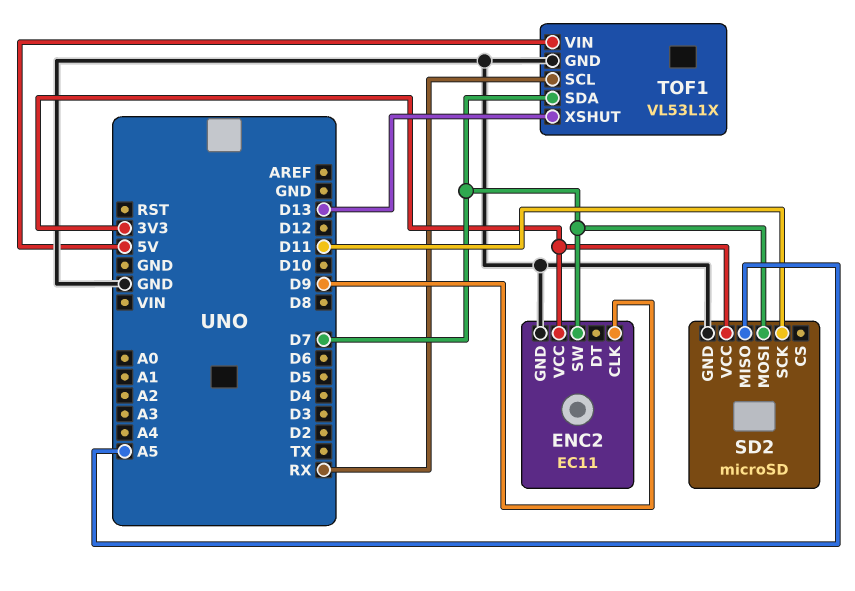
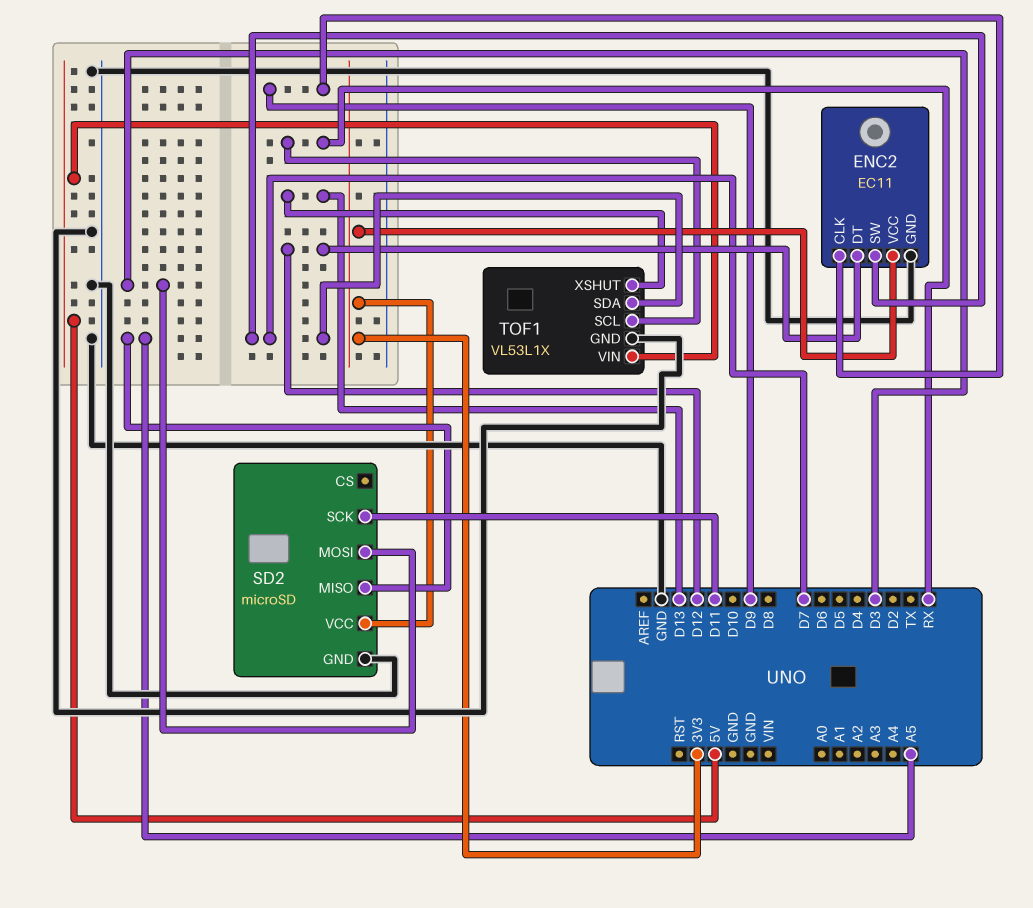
ENC2 pin DT: none -> D12
SD2 pin MOSI: D7 -> D3

